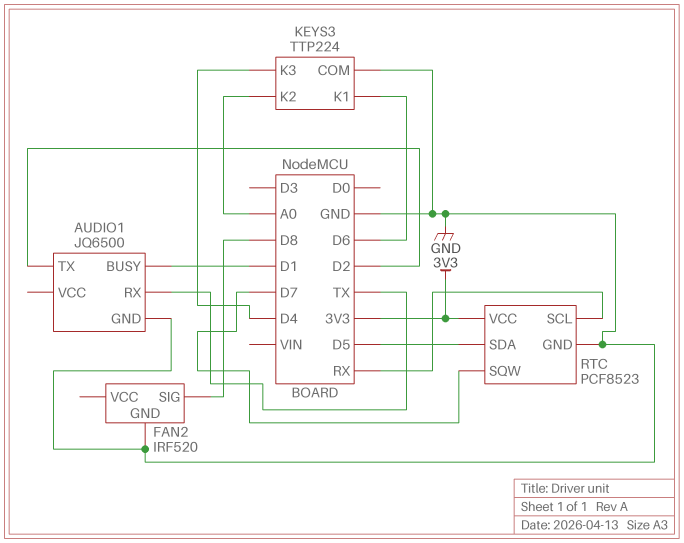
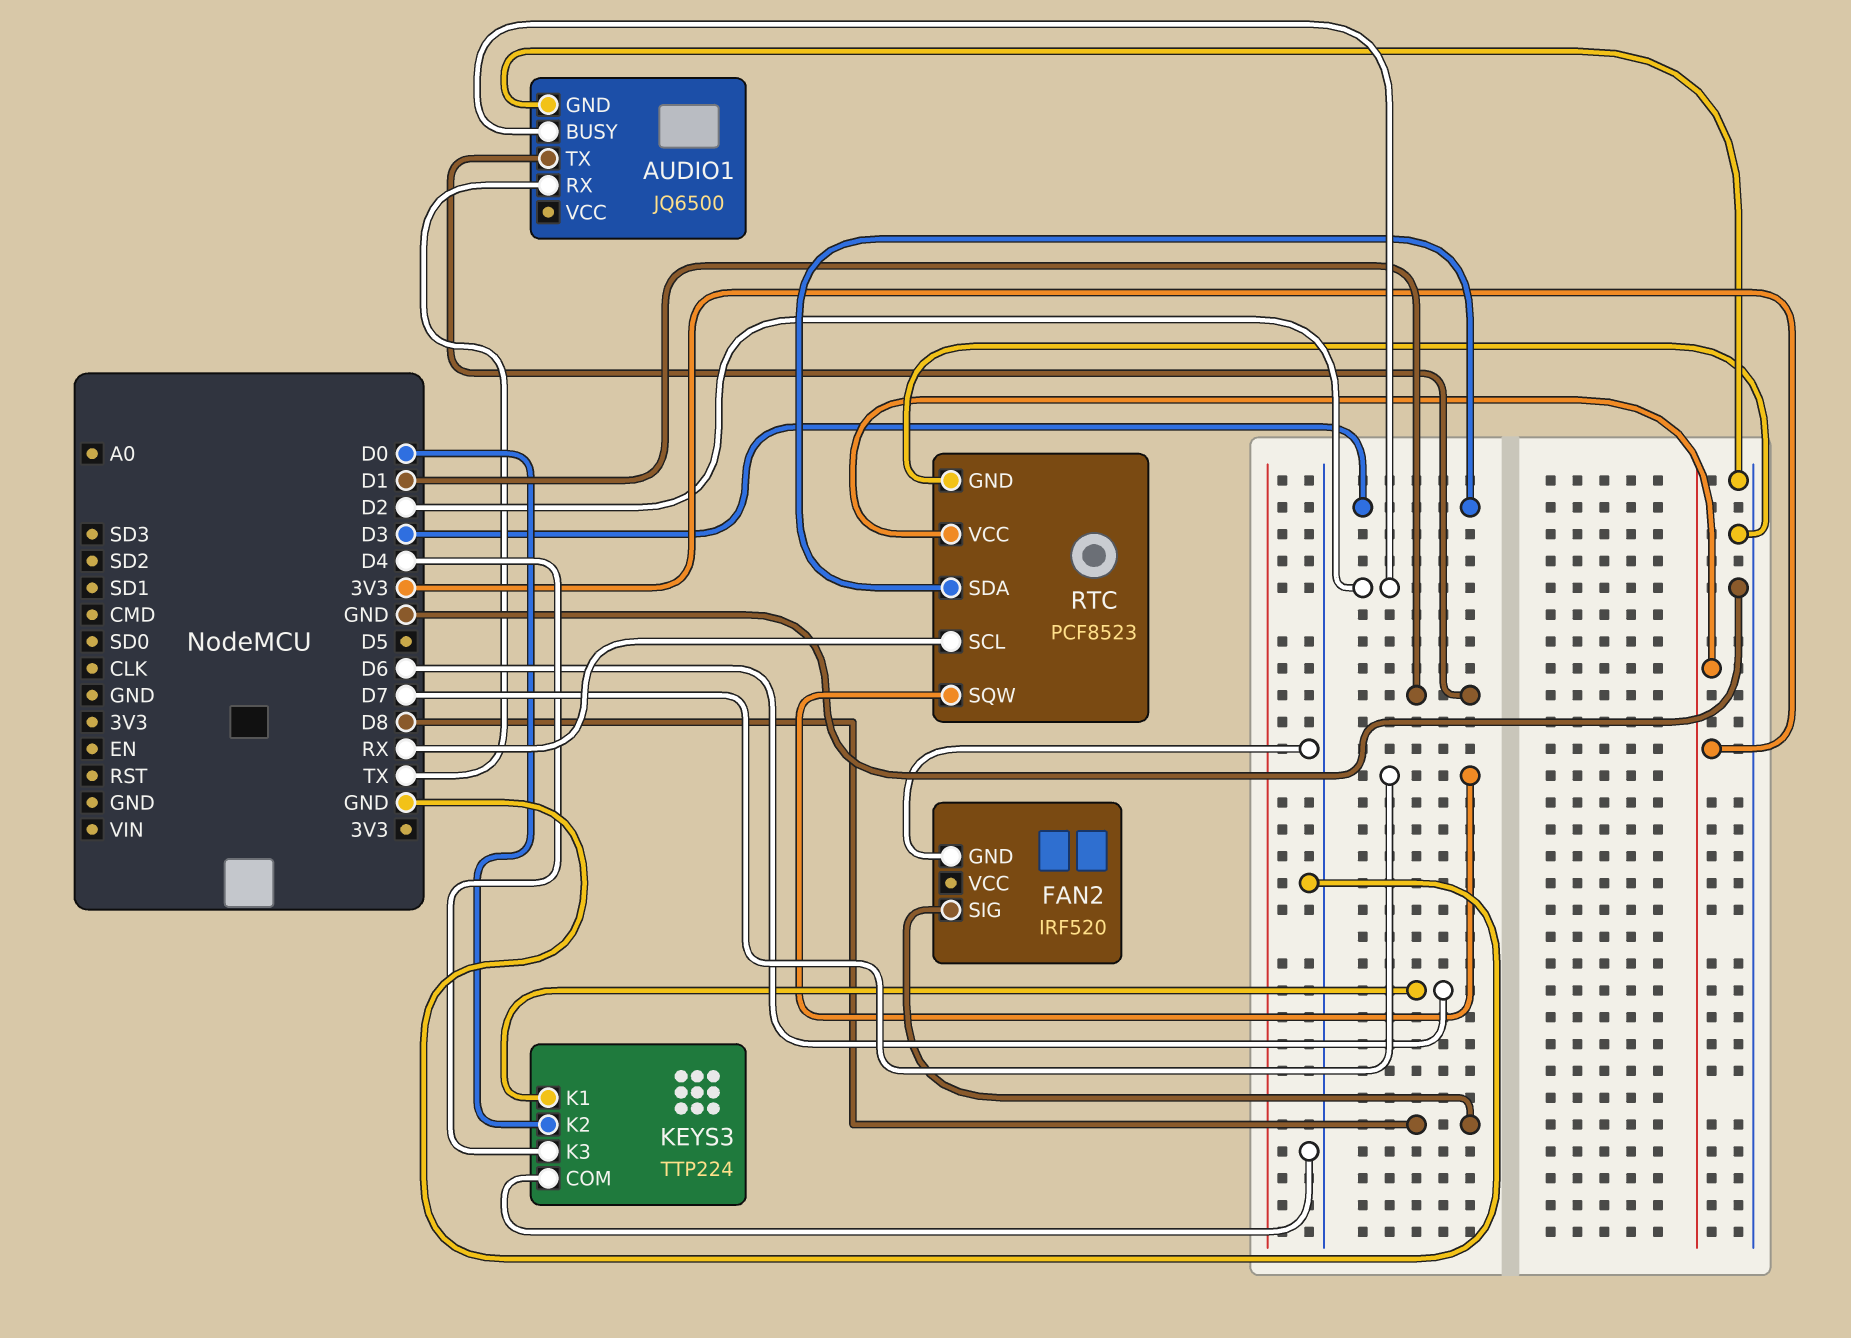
AUDIO1 pin BUSY: D1 -> D2
AUDIO1 pin TX: D2 -> D1
KEYS3 pin K2: A0 -> D0
RTC pin SDA: D5 -> D3

